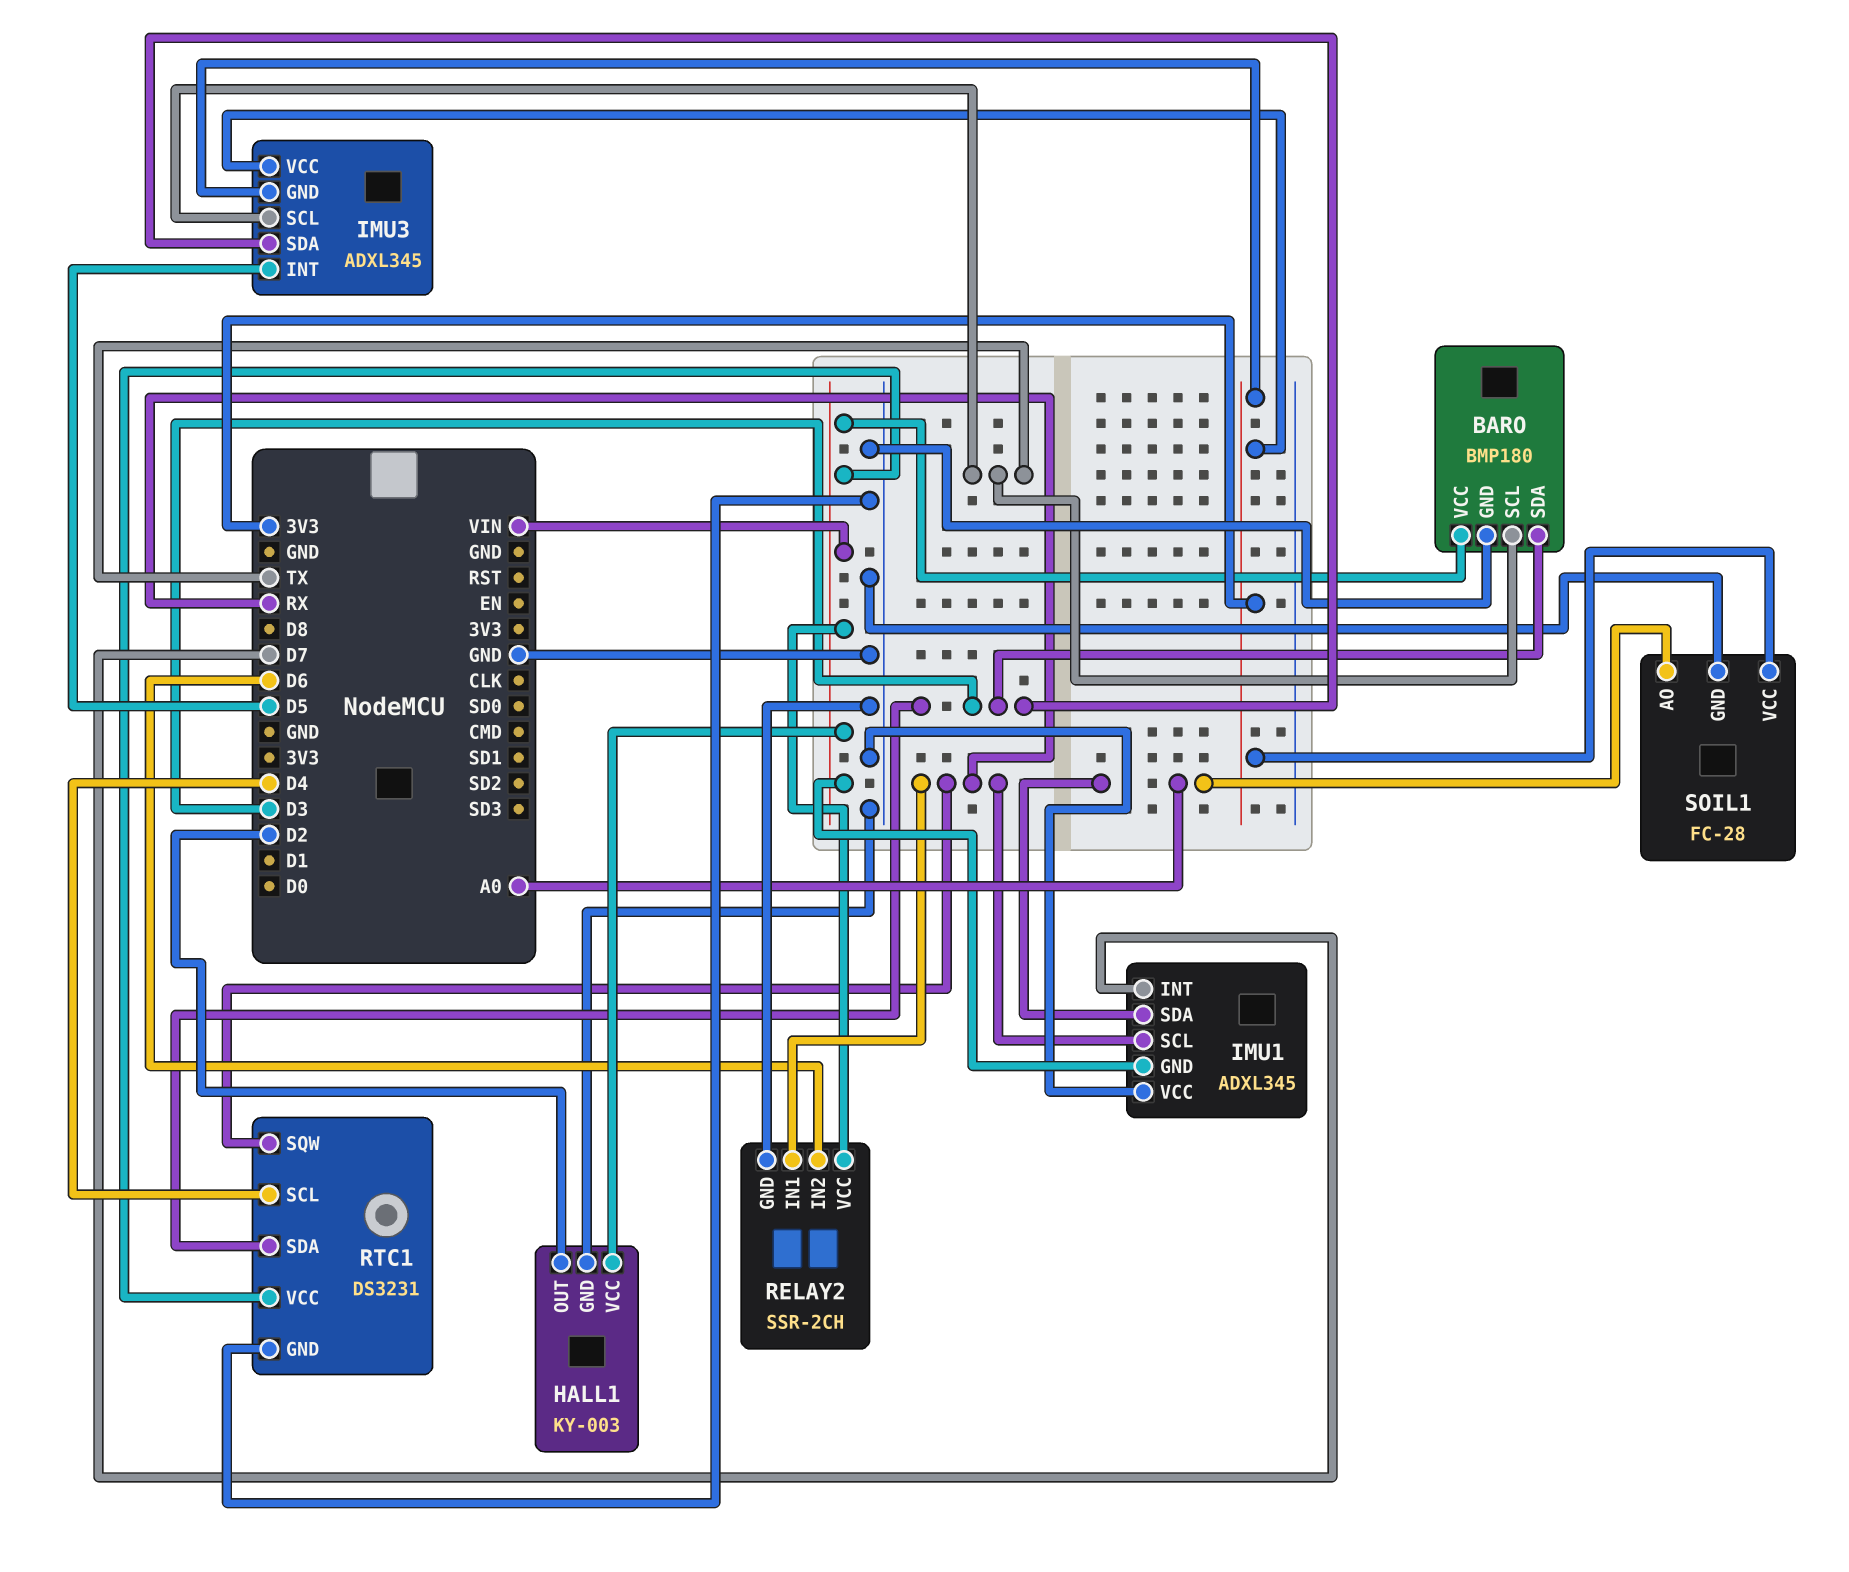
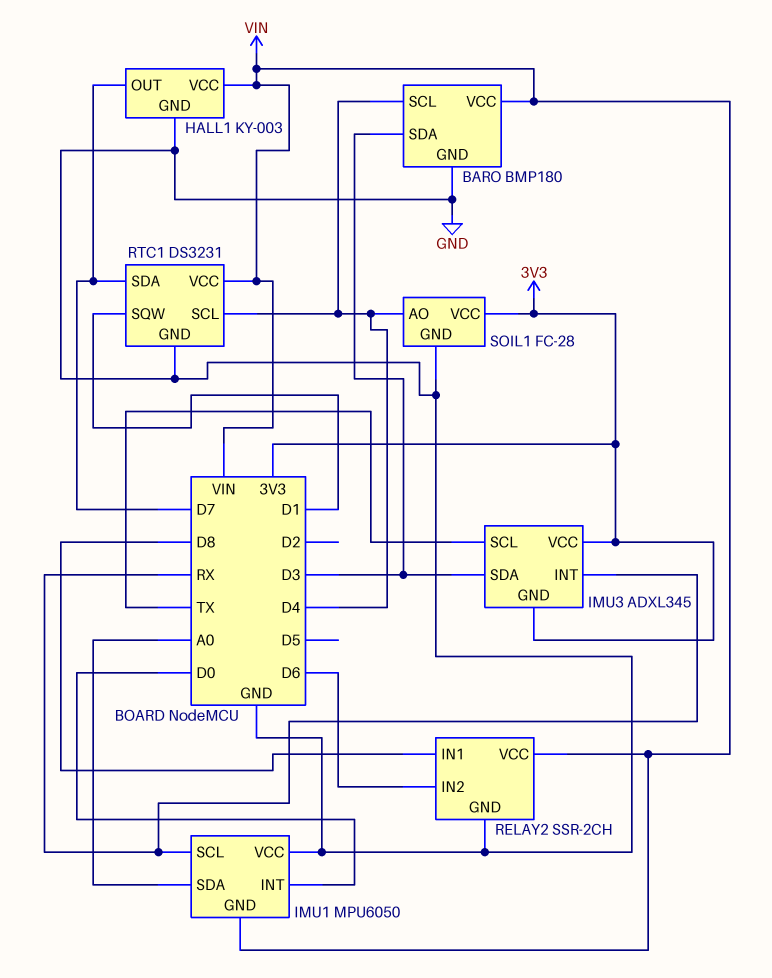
BARO pin SCL: TX -> D4
HALL1 pin OUT: D2 -> D7
IMU1: ADXL345 -> MPU6050
IMU1 pin INT: D7 -> D0
IMU3 pin INT: D5 -> RX
RELAY2 pin IN1: RX -> D8
RTC1 pin SDA: D3 -> D7
RTC1 pin SQW: RX -> D1
SOIL1 pin AO: A0 -> D4

